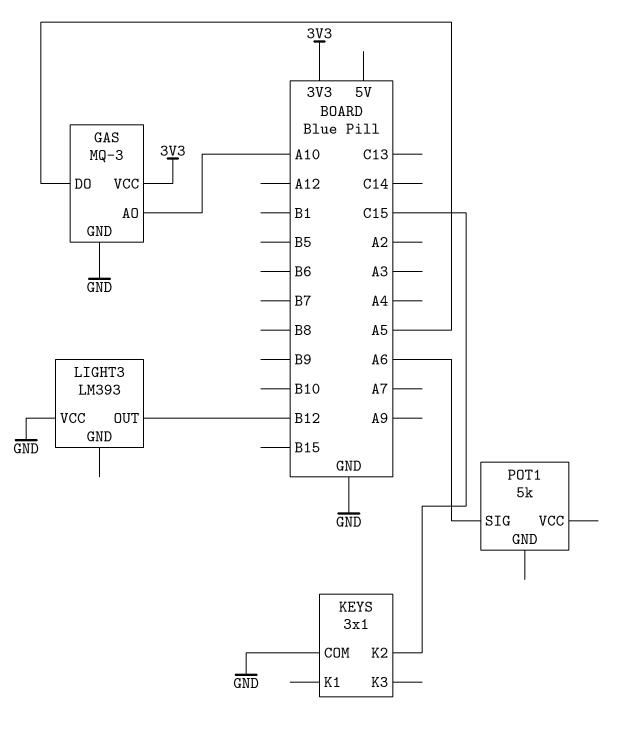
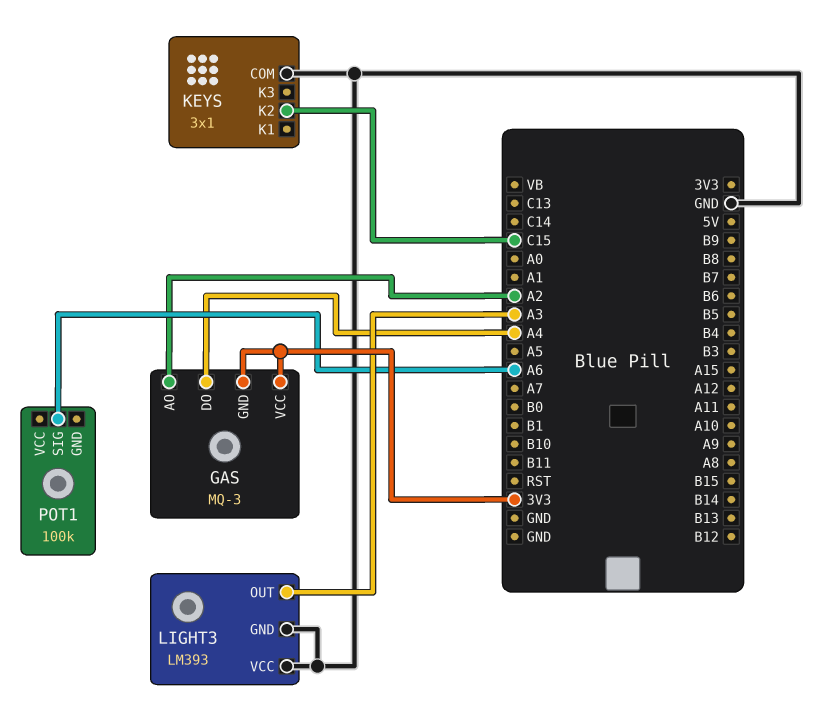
GAS pin AO: A10 -> A2
GAS pin DO: A5 -> A4
GAS pin GND: GND -> 3V3
LIGHT3 pin GND: none -> GND
LIGHT3 pin OUT: B12 -> A3
POT1: 5k -> 100k

